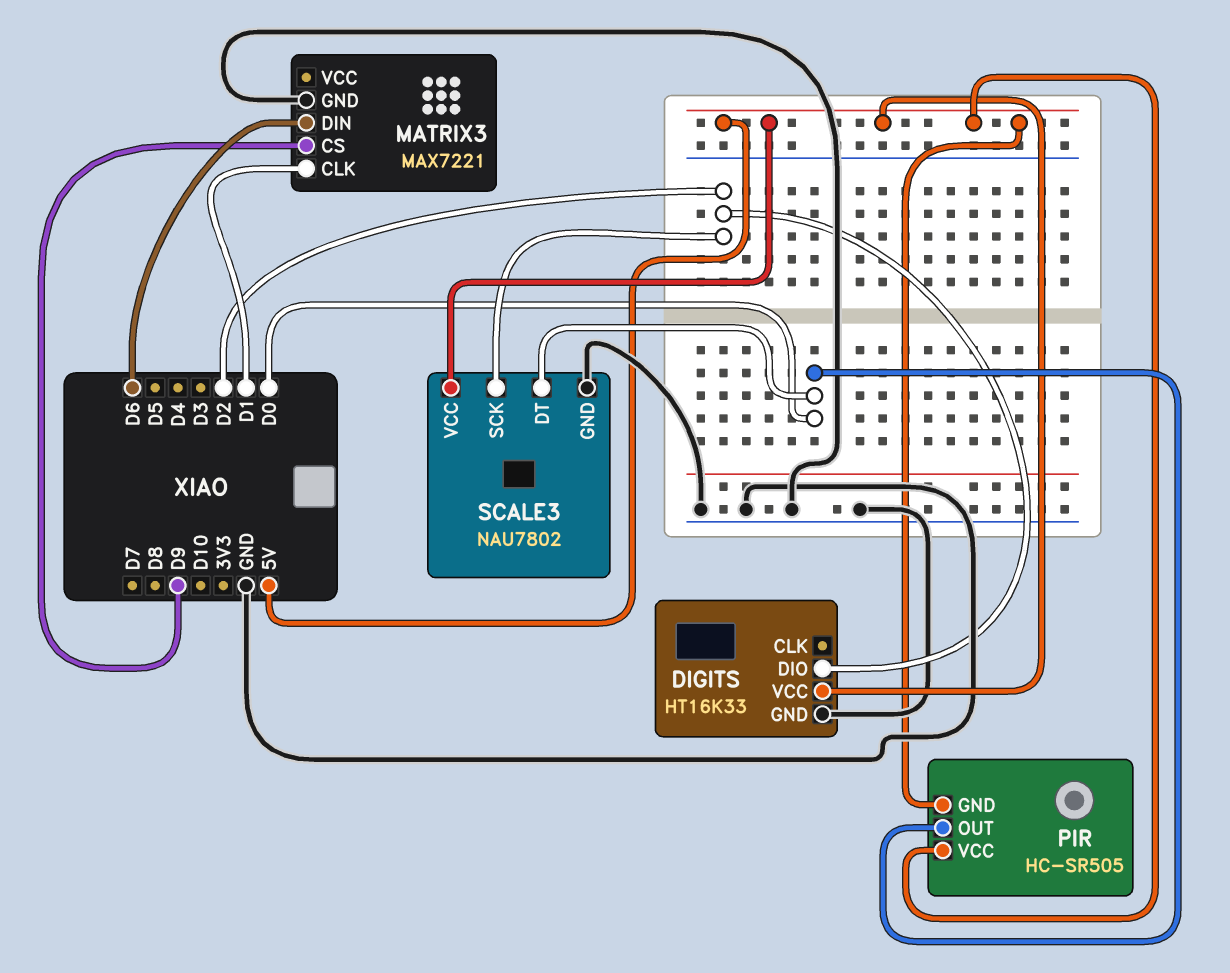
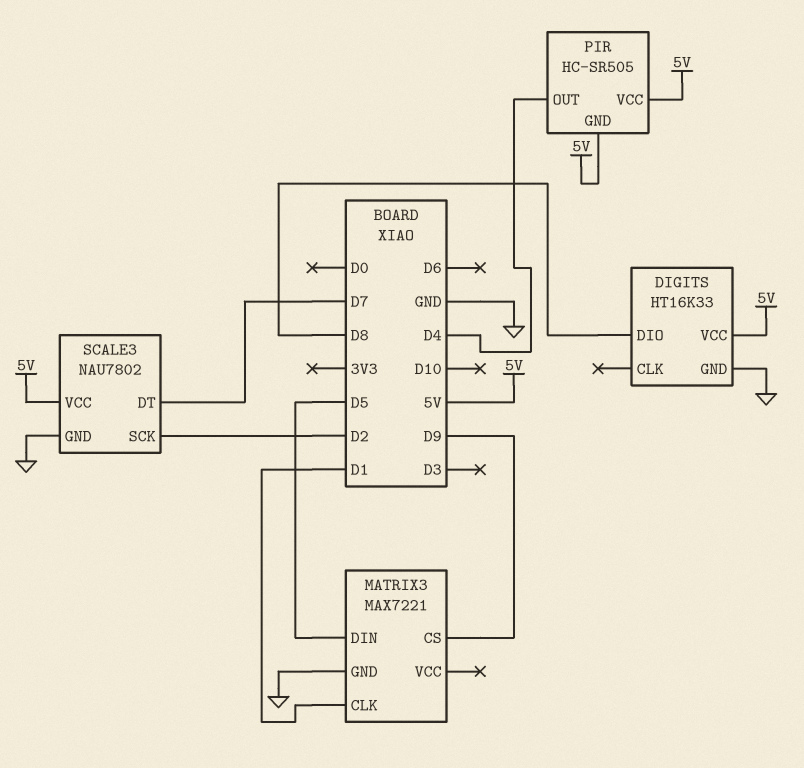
DIGITS pin DIO: D2 -> D8
MATRIX3 pin DIN: D6 -> D5
PIR pin OUT: D0 -> D4
SCALE3 pin DT: D0 -> D7

